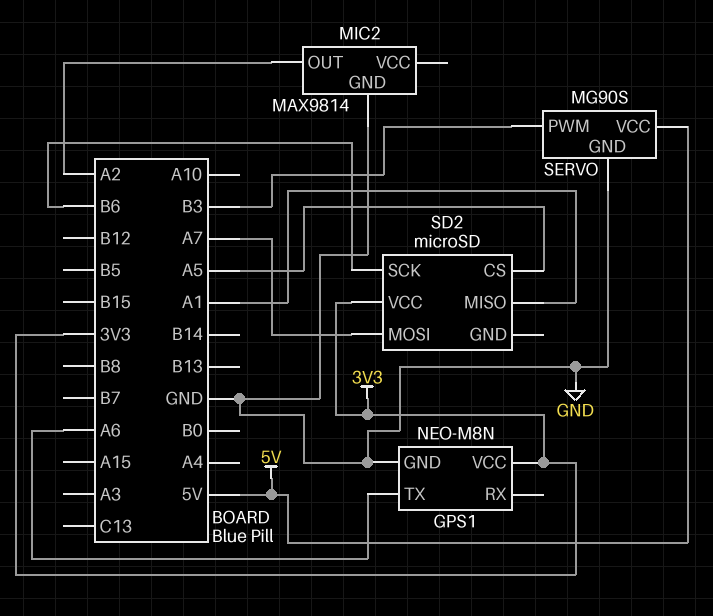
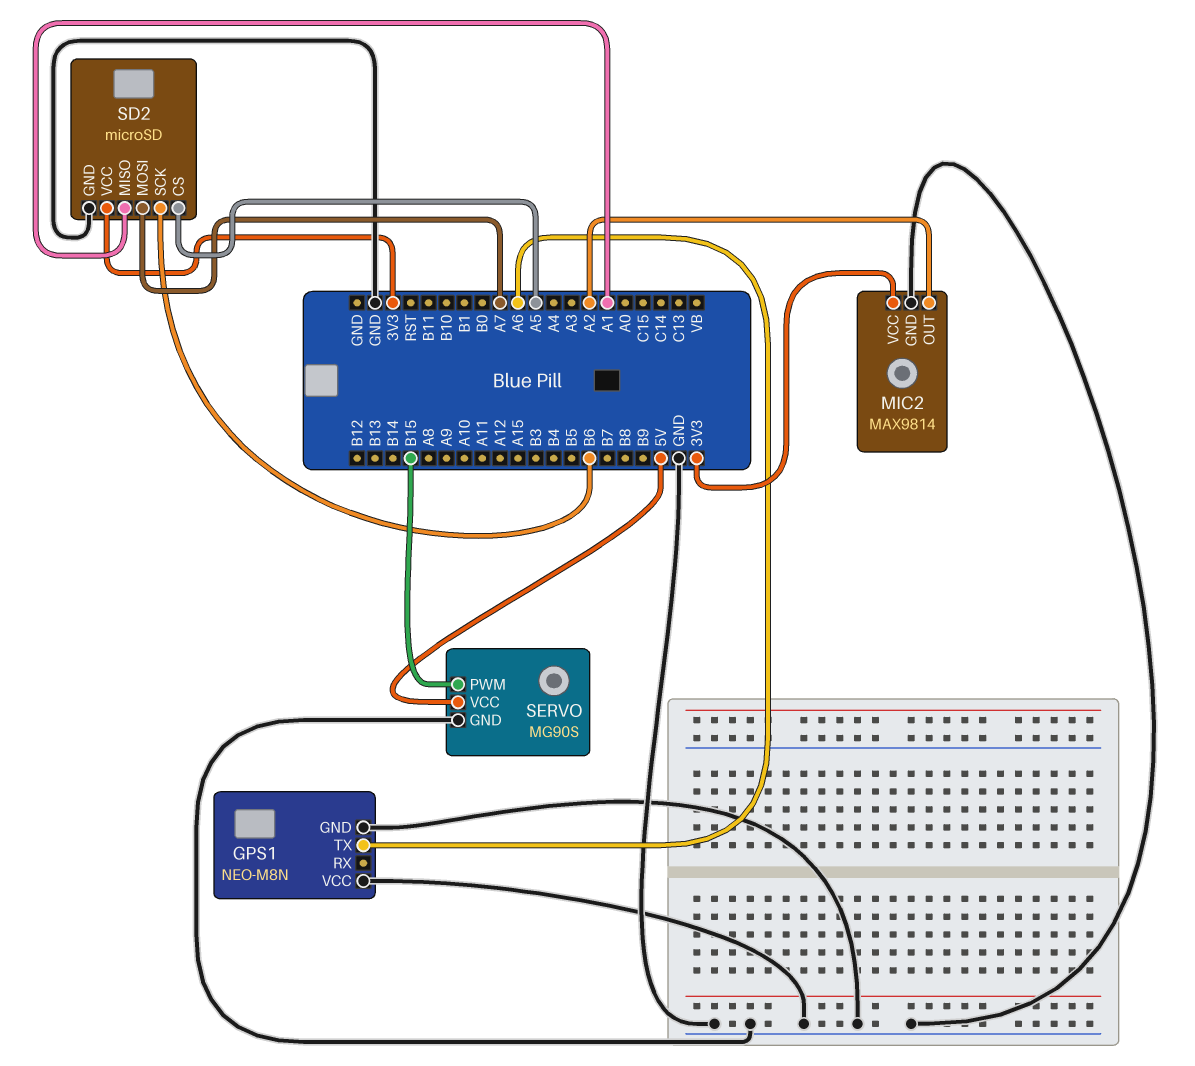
GPS1 pin VCC: 3V3 -> GND
MIC2 pin VCC: none -> 3V3
SD2 pin GND: none -> GND
SERVO pin PWM: B3 -> B15

